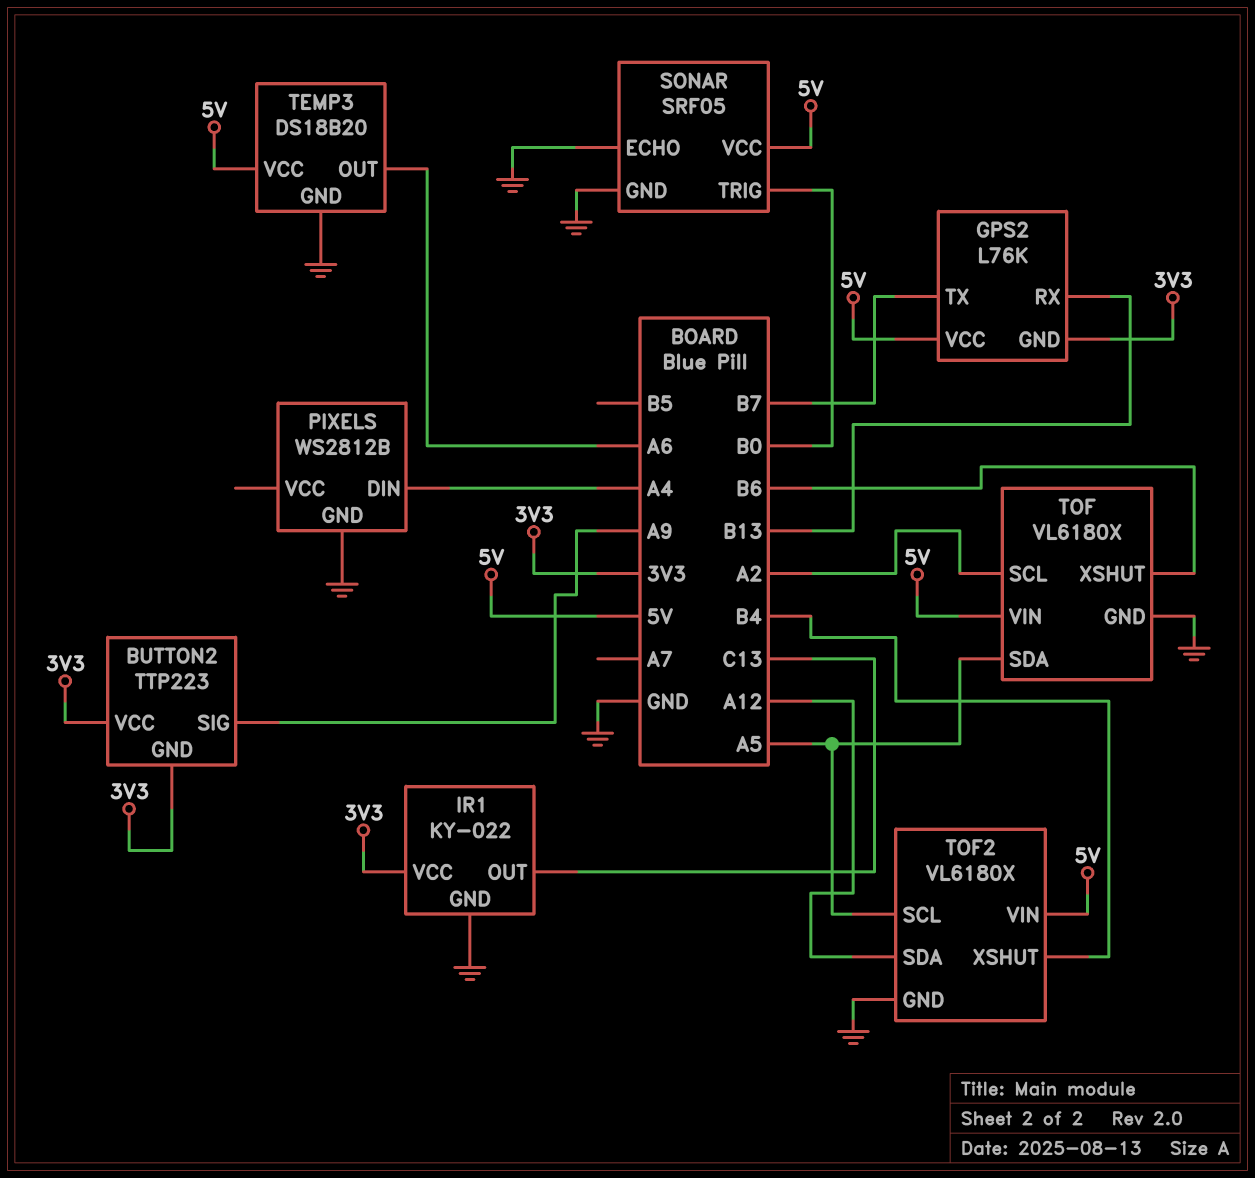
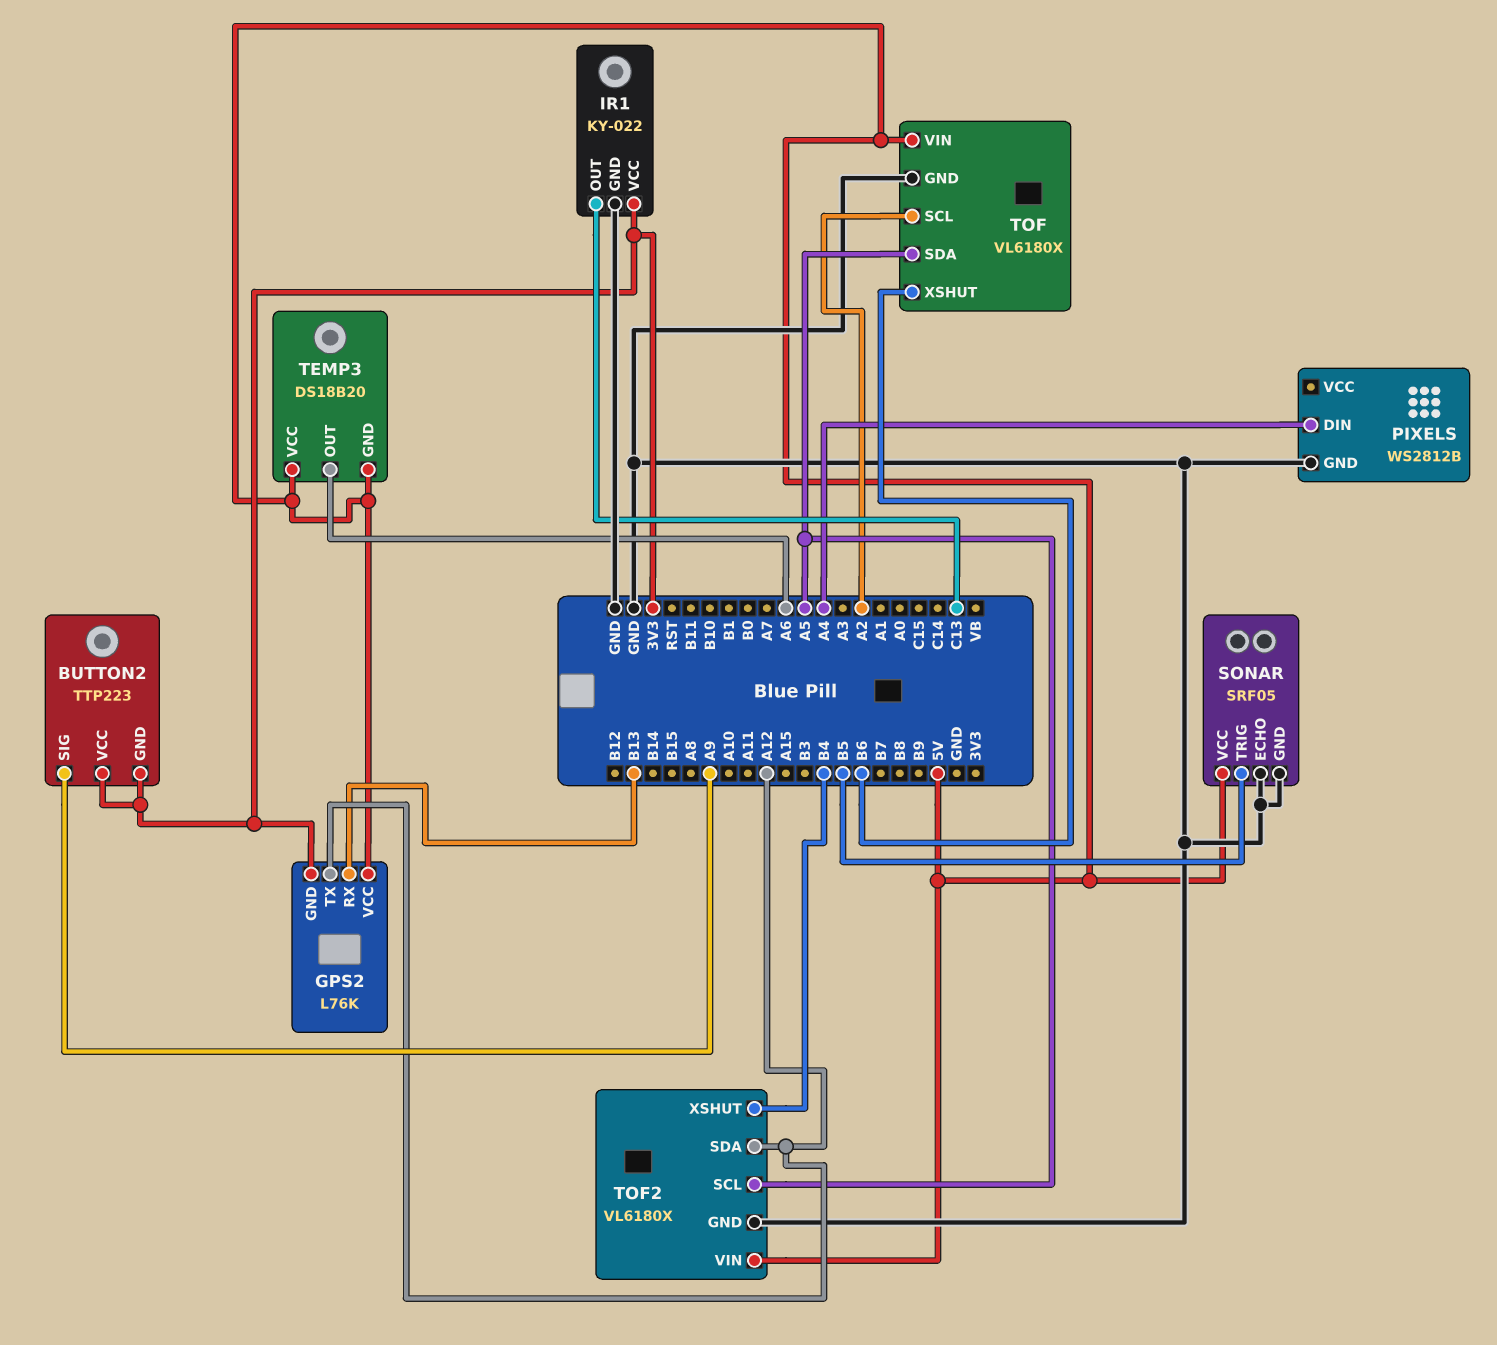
GPS2 pin TX: B7 -> A12
SONAR pin TRIG: B0 -> B5
TEMP3 pin GND: GND -> 5V

